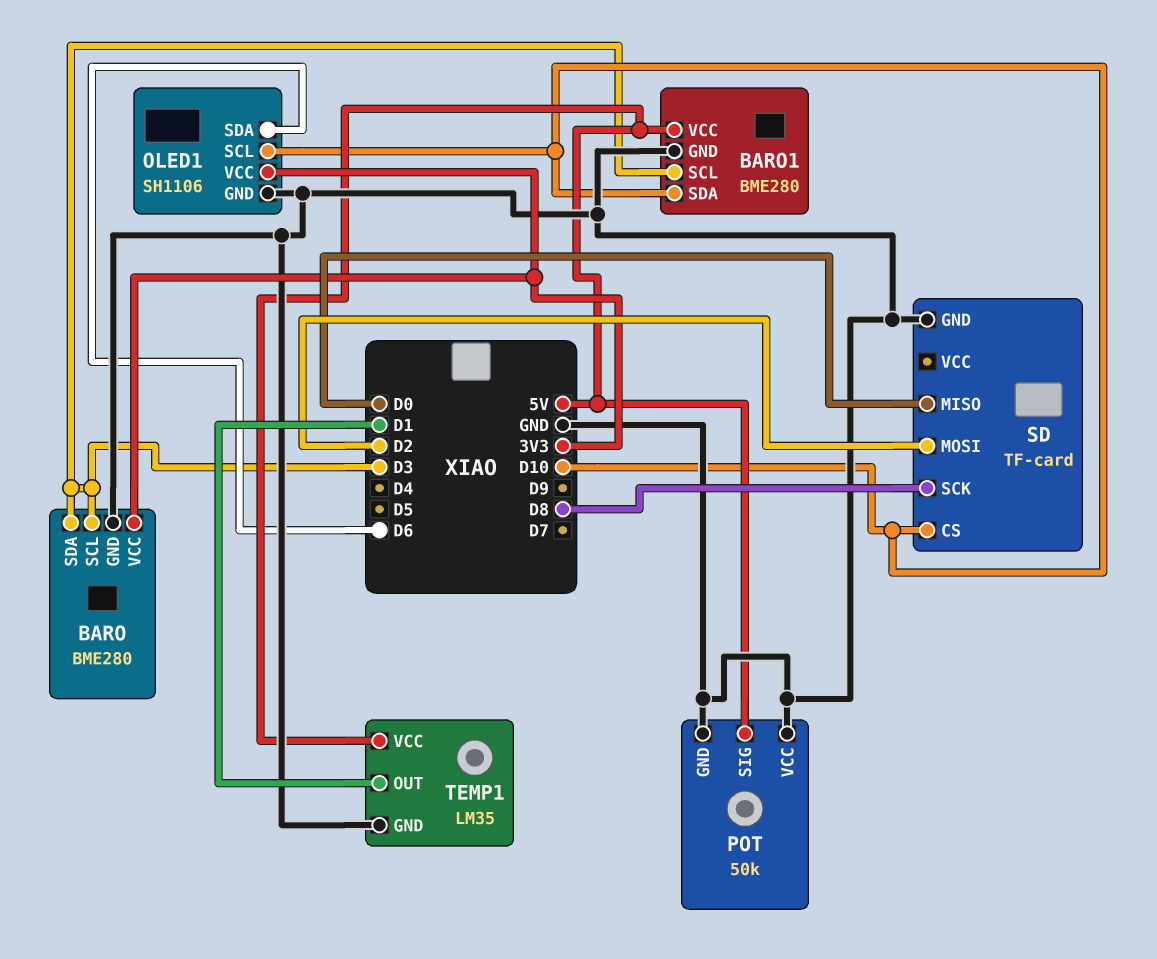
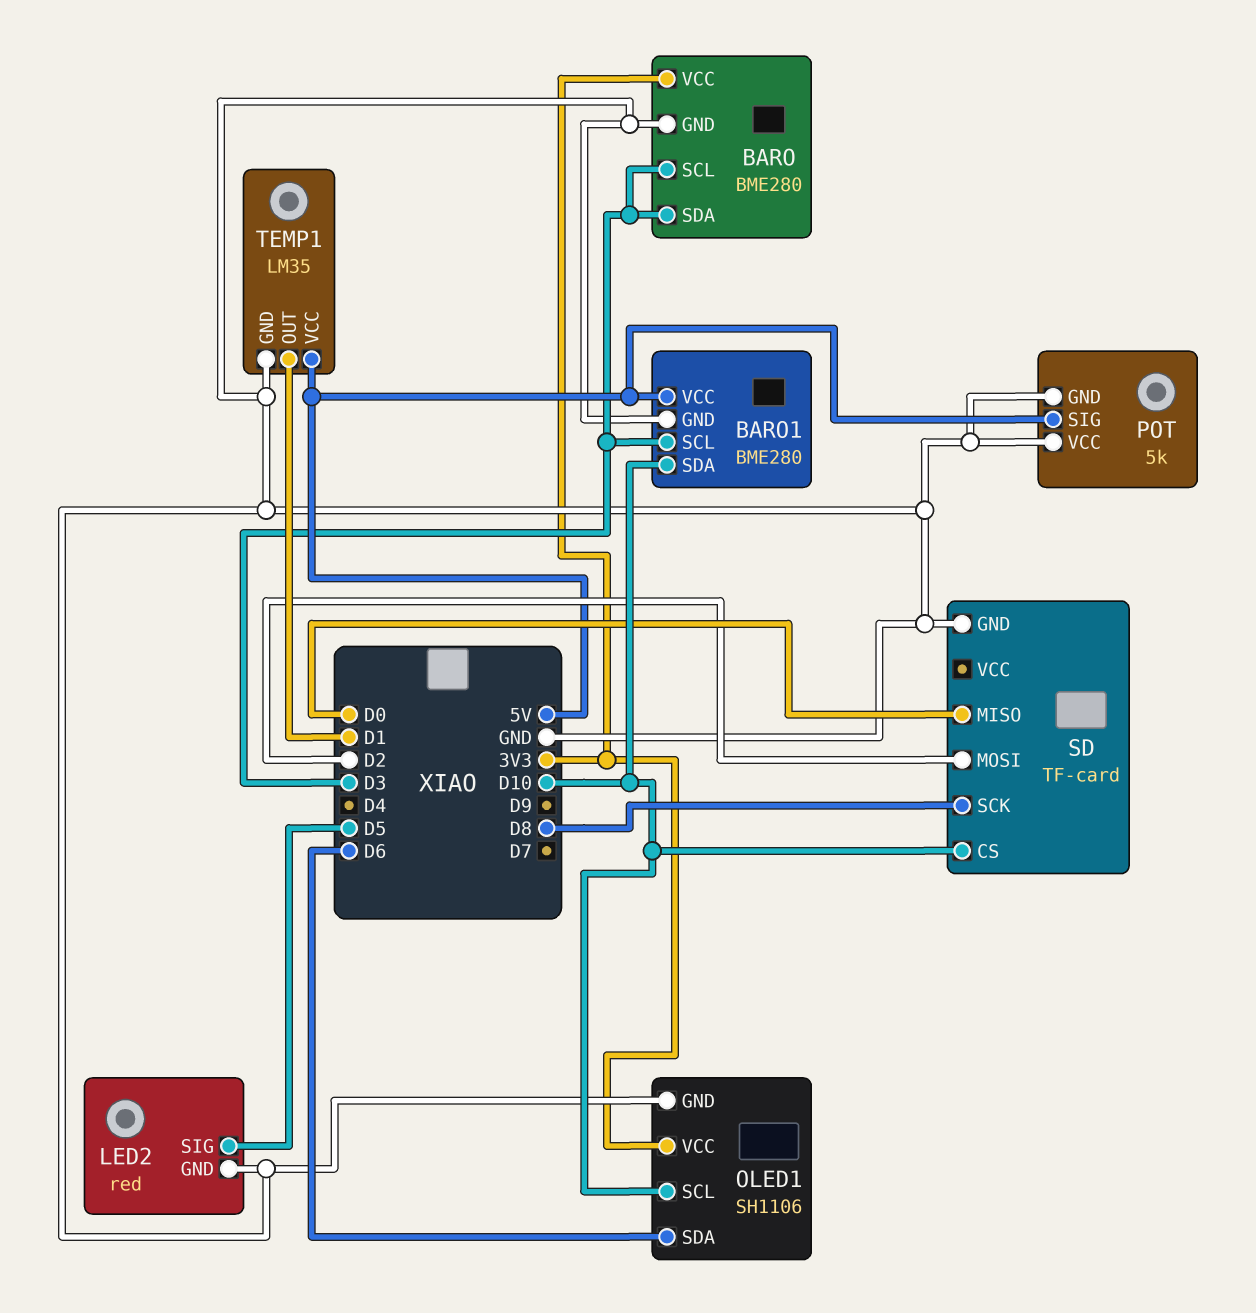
LED2: none -> red
LED2 pin GND: none -> GND
LED2 pin SIG: none -> D5
POT: 50k -> 5k

